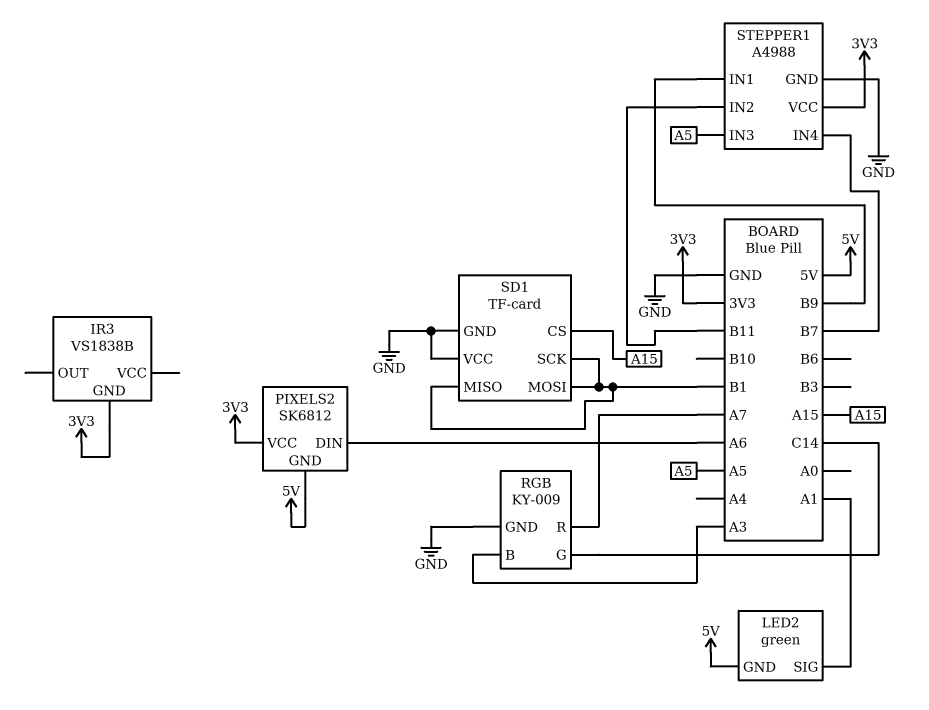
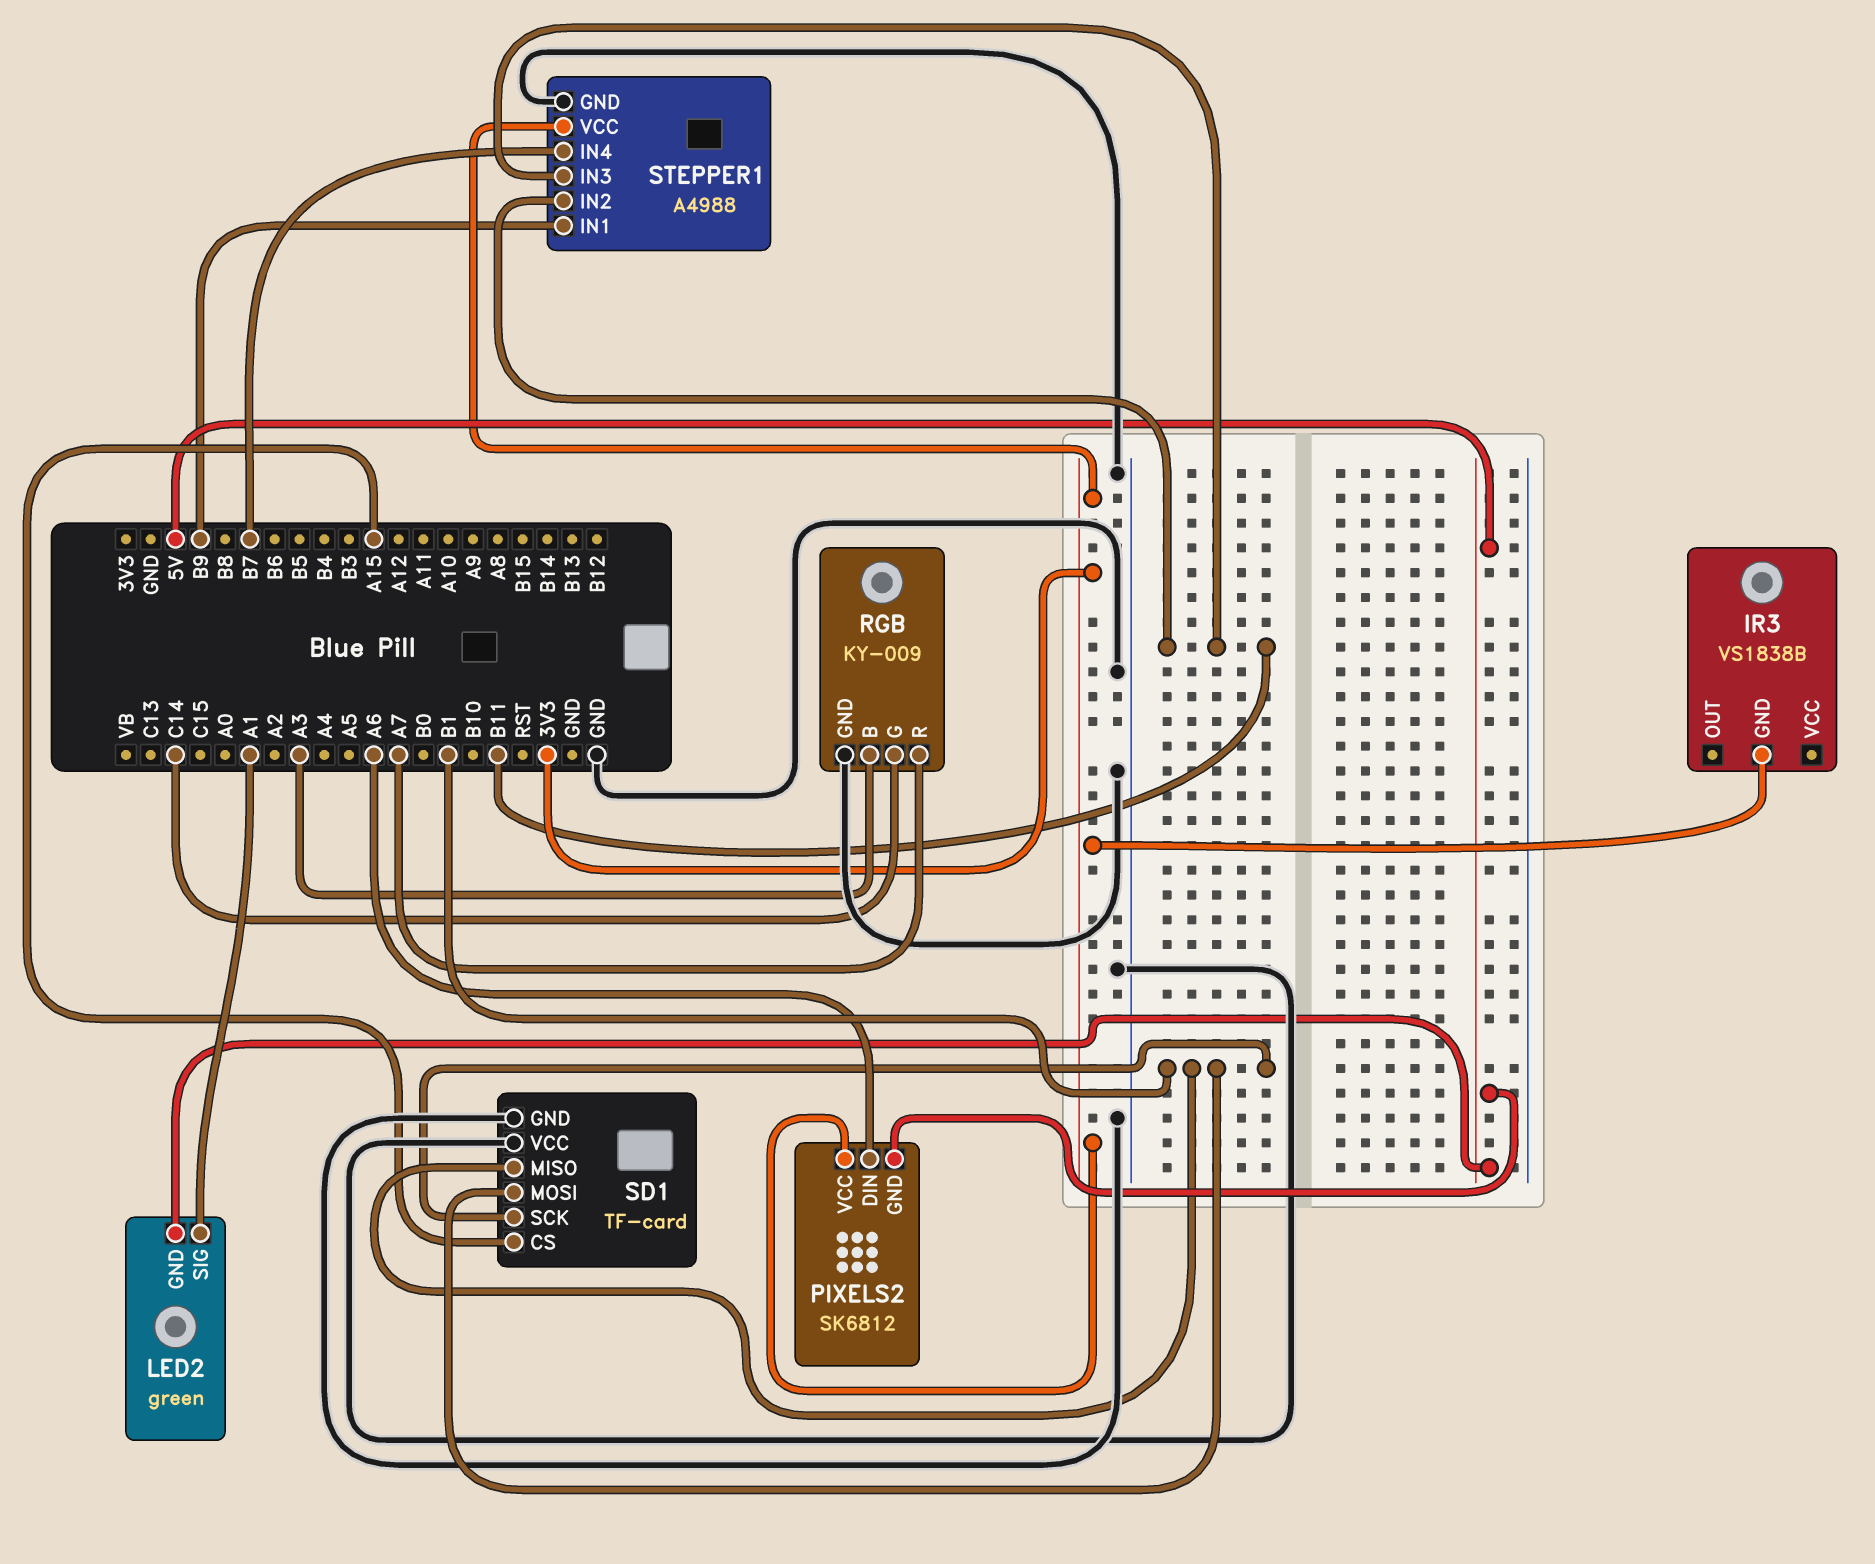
STEPPER1 pin IN3: A5 -> B11

